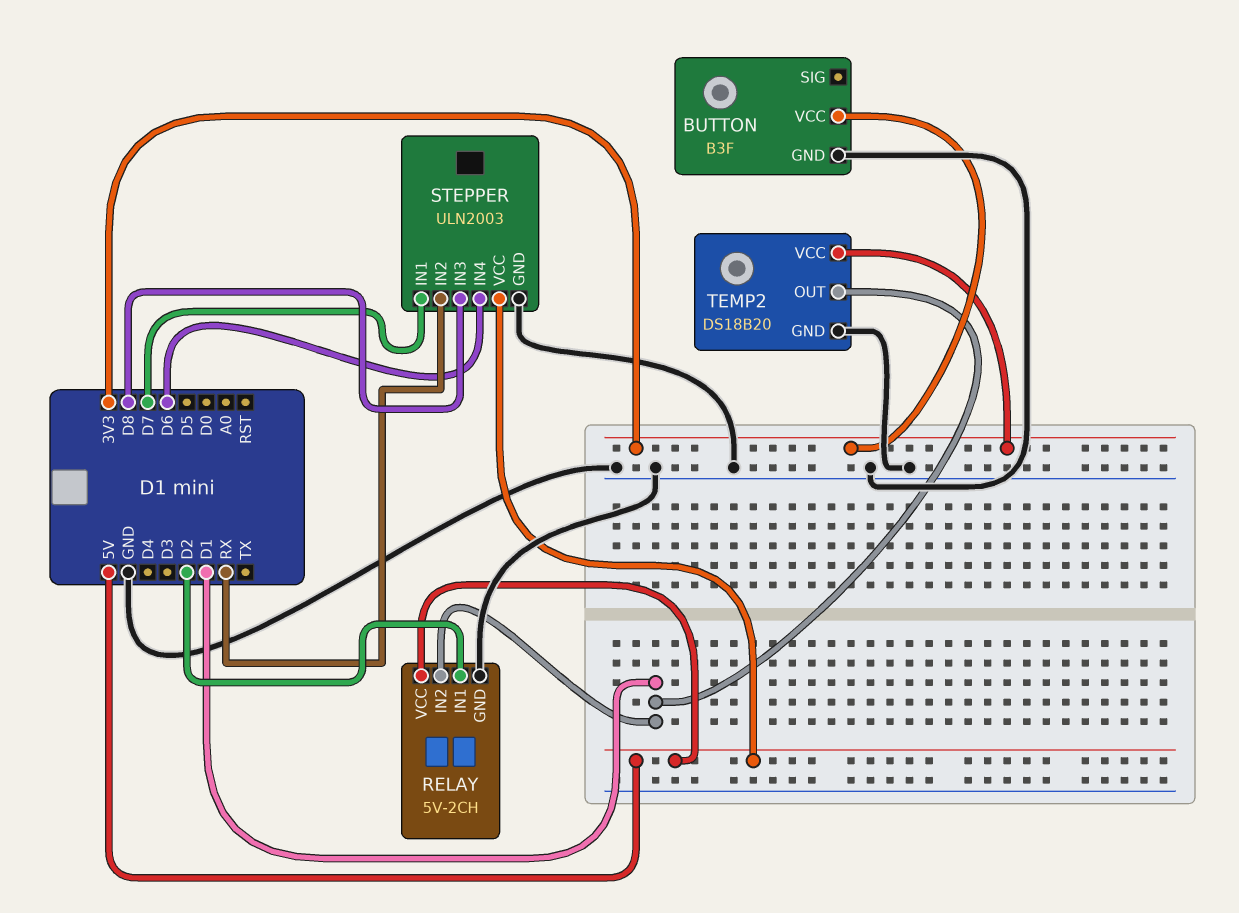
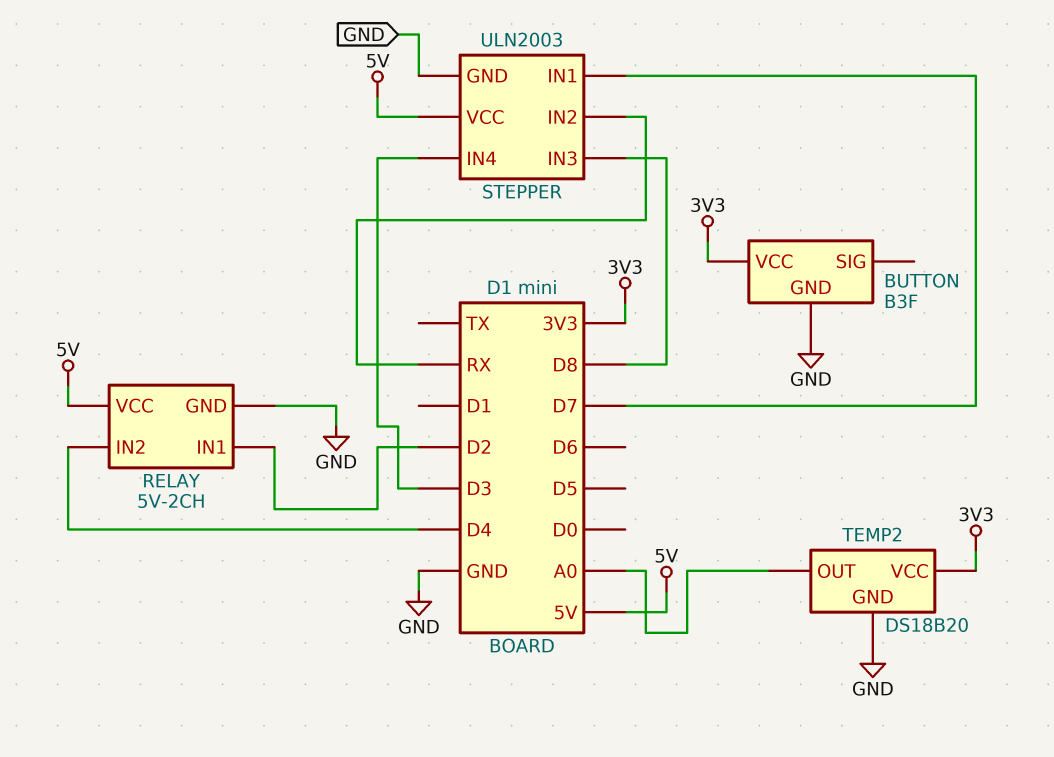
RELAY pin IN2: D1 -> D4
STEPPER pin IN4: D6 -> D3
TEMP2 pin OUT: D1 -> A0

